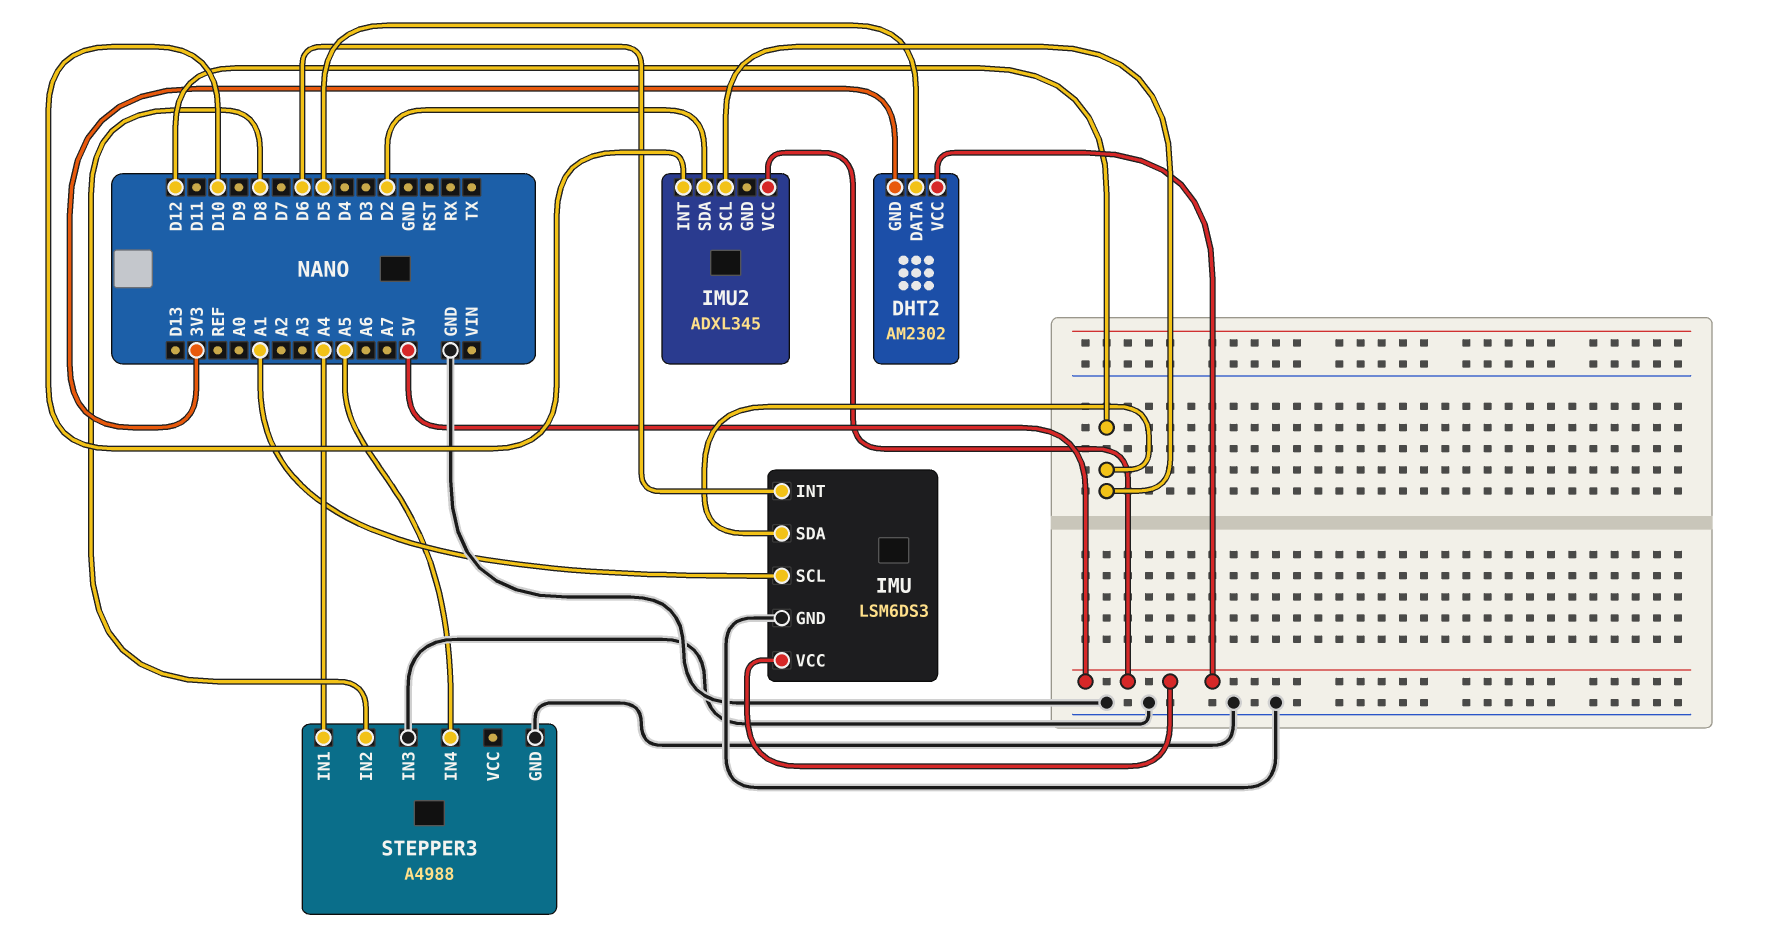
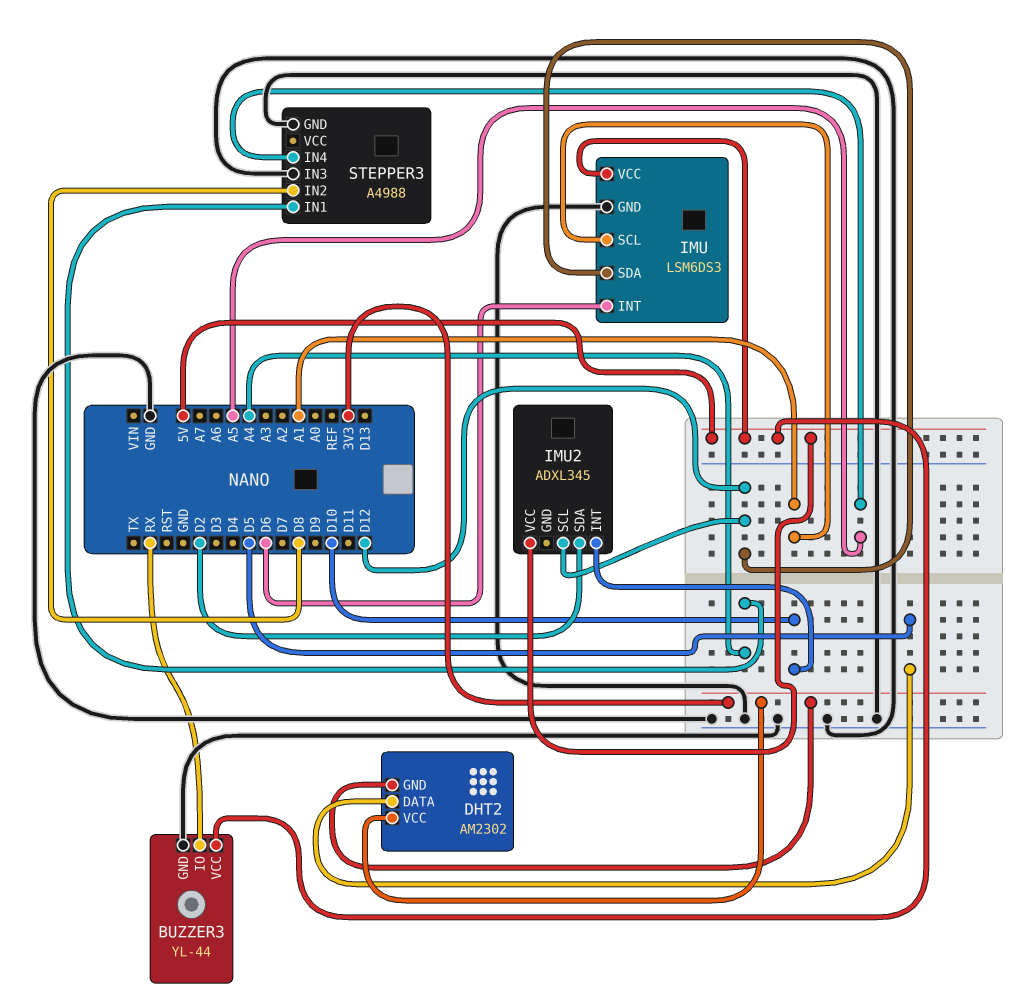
BUZZER3: none -> YL-44
BUZZER3 pin GND: none -> GND
BUZZER3 pin IO: none -> RX
BUZZER3 pin VCC: none -> 5V
DHT2 pin VCC: 5V -> 3V3

